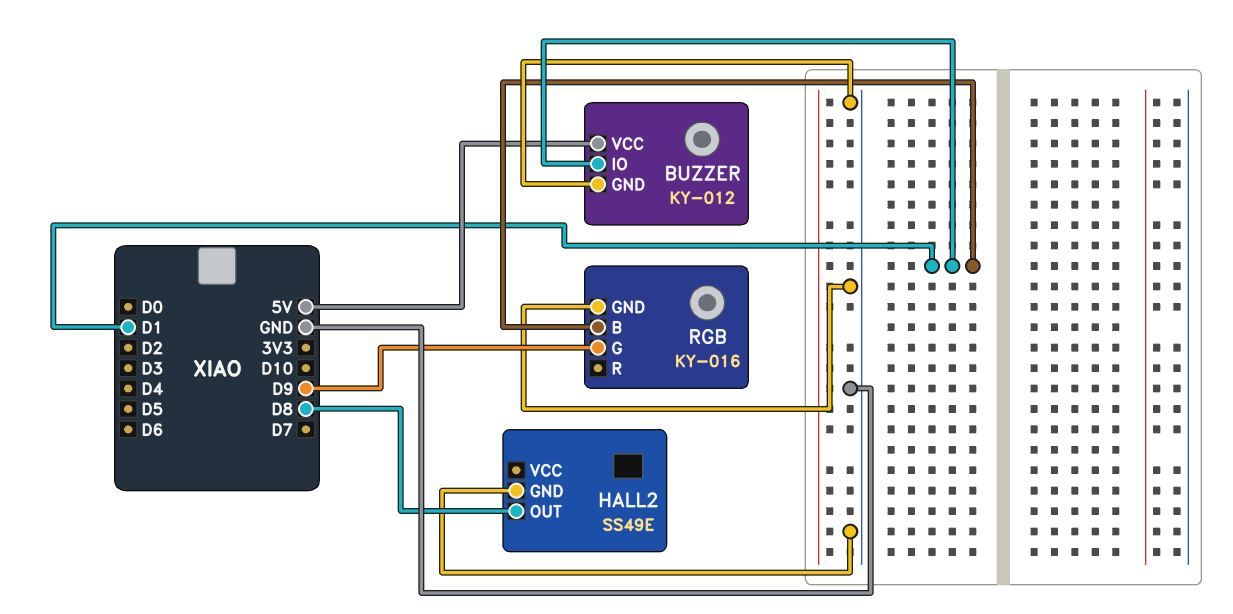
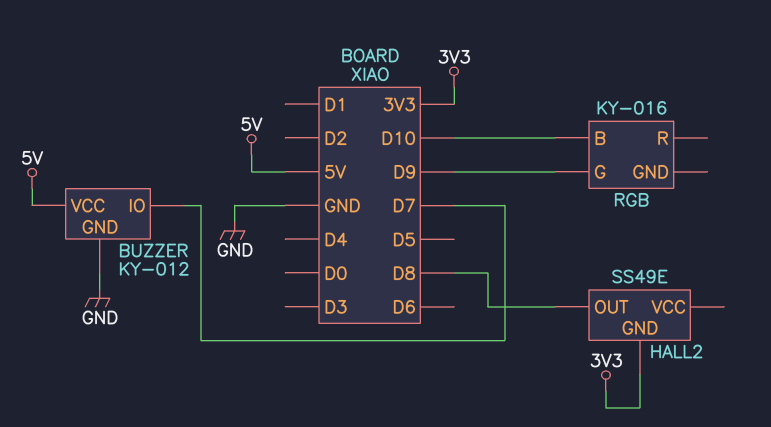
BUZZER pin IO: D1 -> D7
HALL2 pin GND: GND -> 3V3
RGB pin B: D1 -> D10
RGB pin GND: GND -> none

